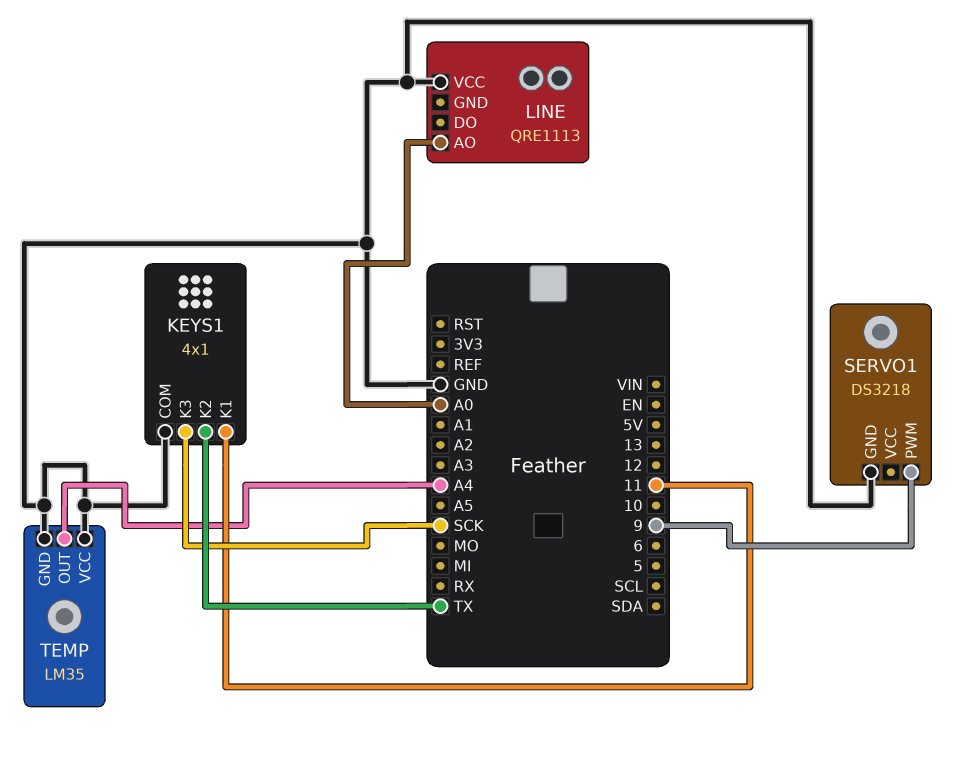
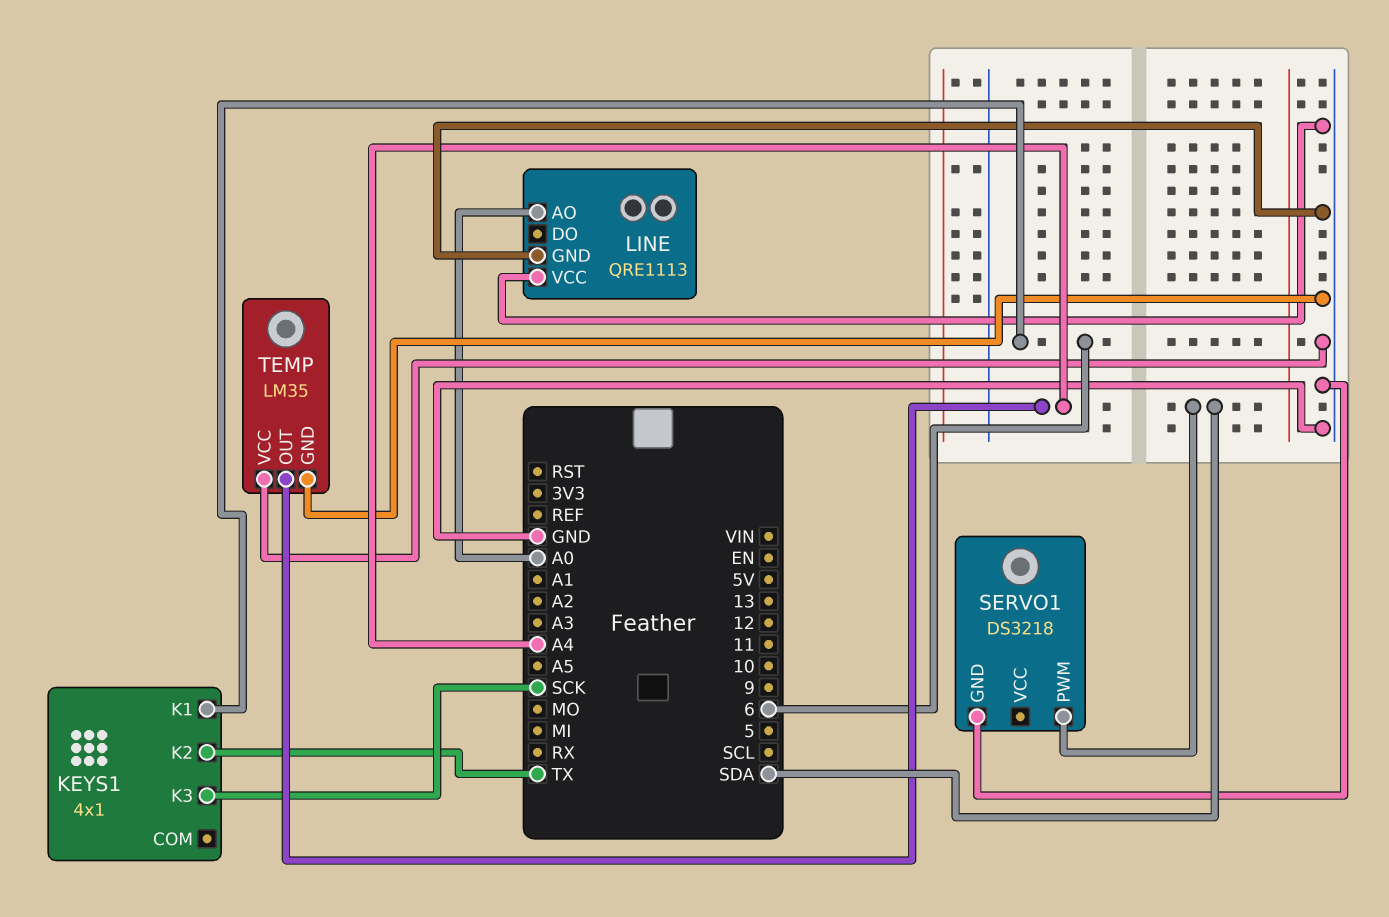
KEYS1 pin COM: GND -> none
KEYS1 pin K1: 11 -> 6
LINE pin GND: none -> GND
SERVO1 pin PWM: 9 -> SDA

